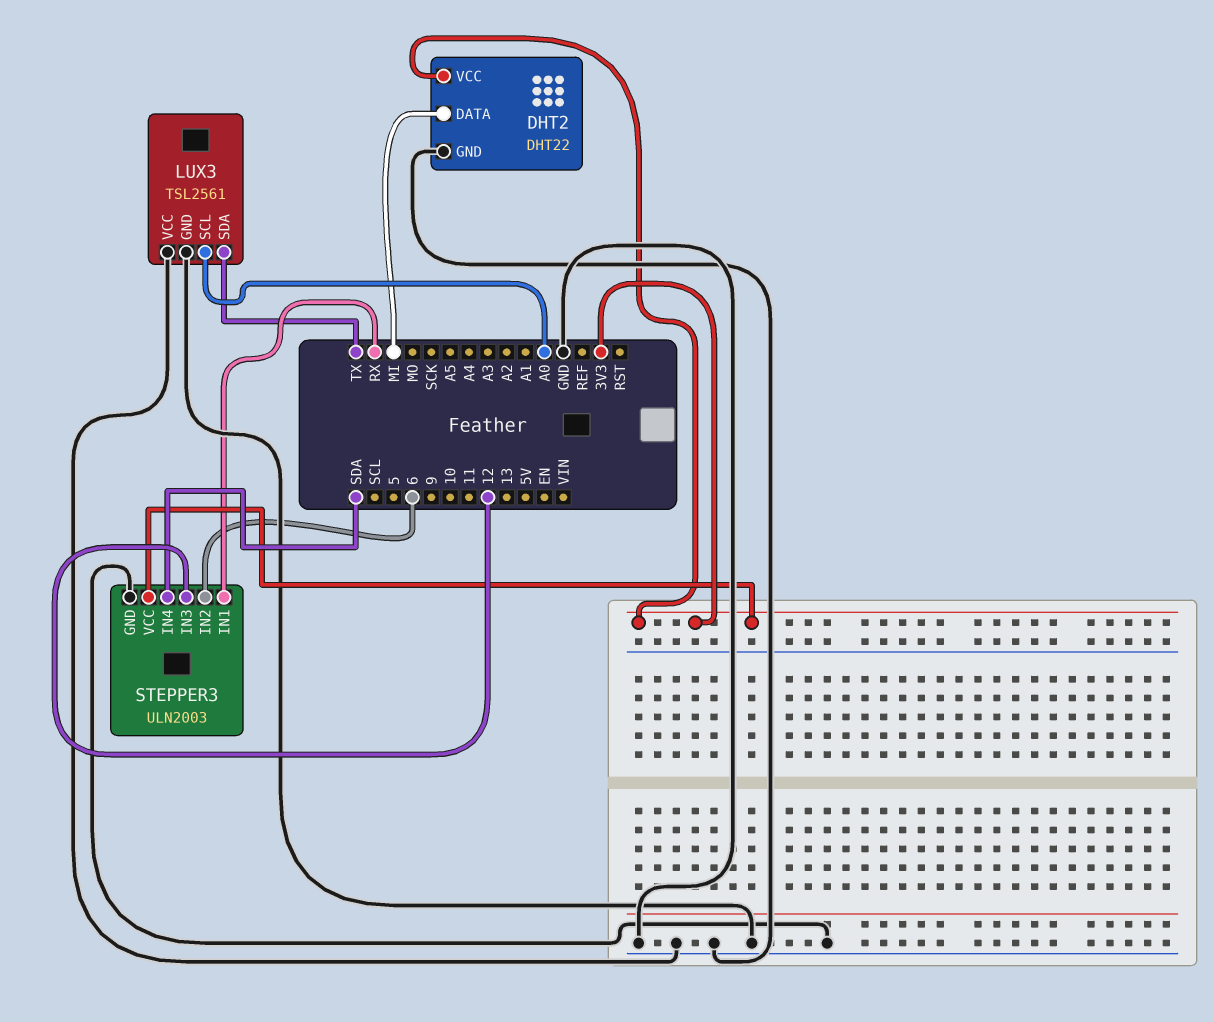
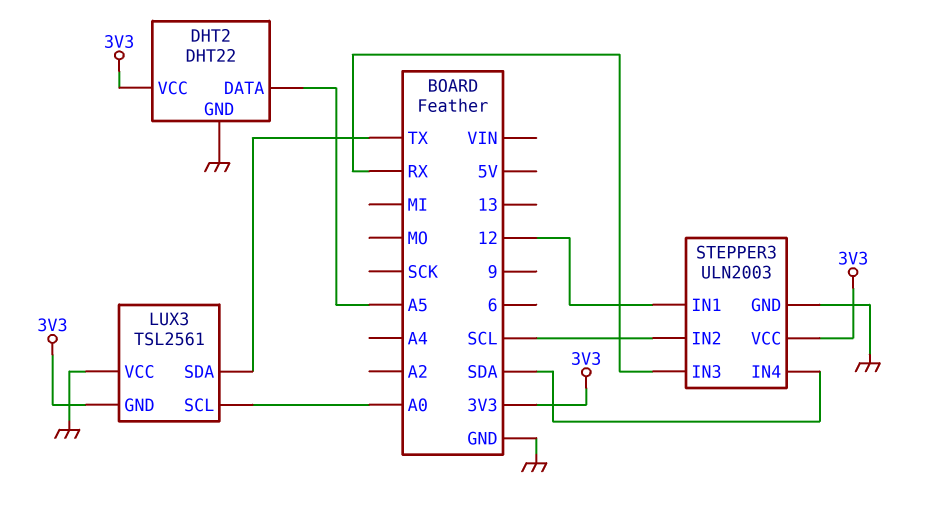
DHT2 pin DATA: MI -> A5
LUX3 pin GND: GND -> 3V3
STEPPER3 pin IN1: RX -> 12
STEPPER3 pin IN2: 6 -> SCL
STEPPER3 pin IN3: 12 -> RX

